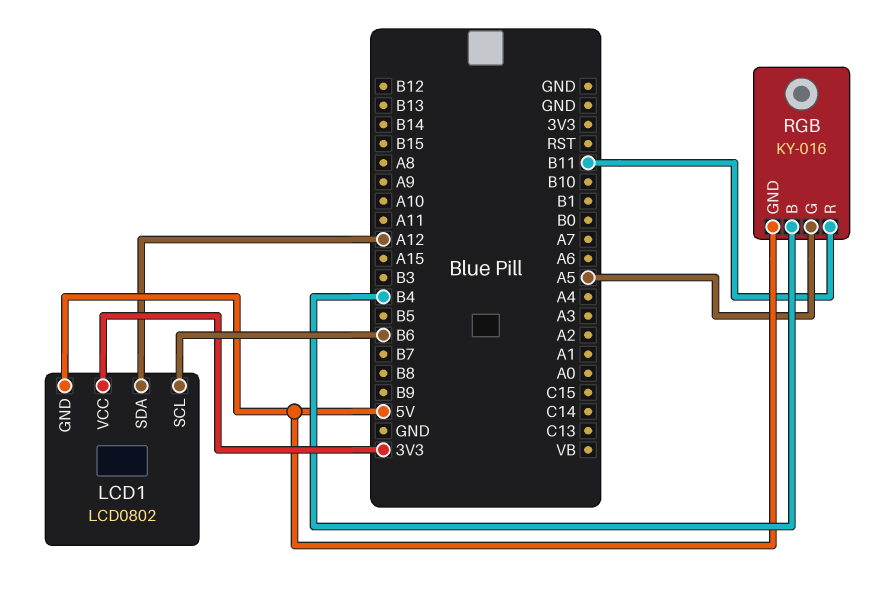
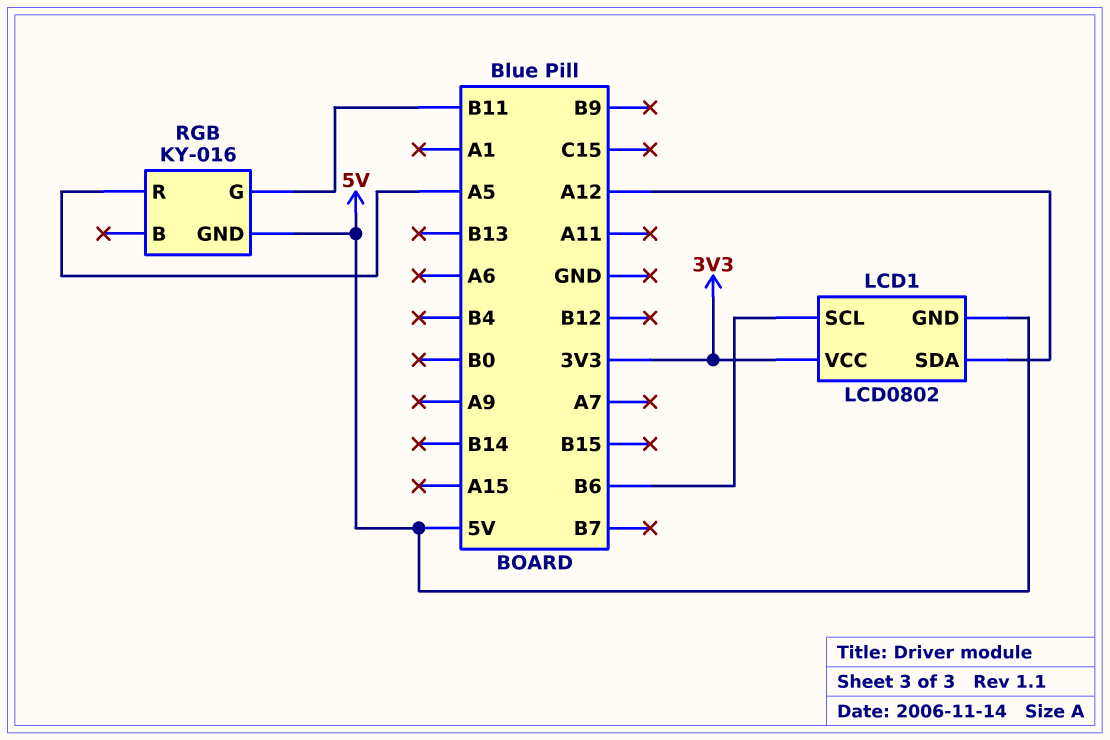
RGB pin B: B4 -> none
RGB pin G: A5 -> B11
RGB pin R: B11 -> A5

